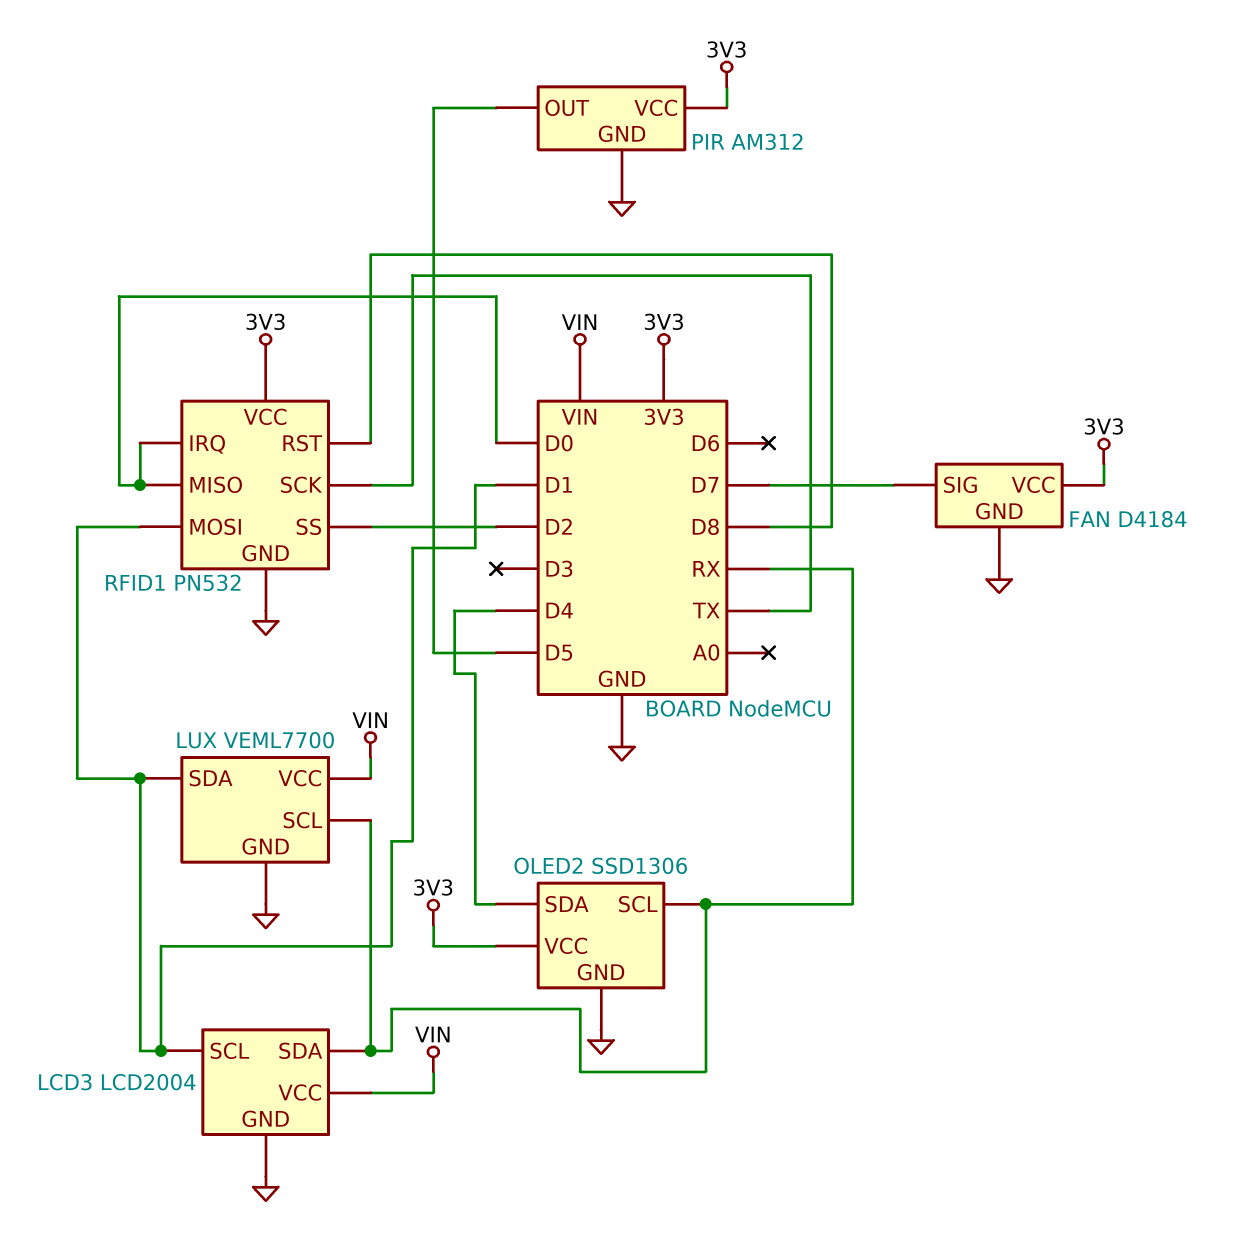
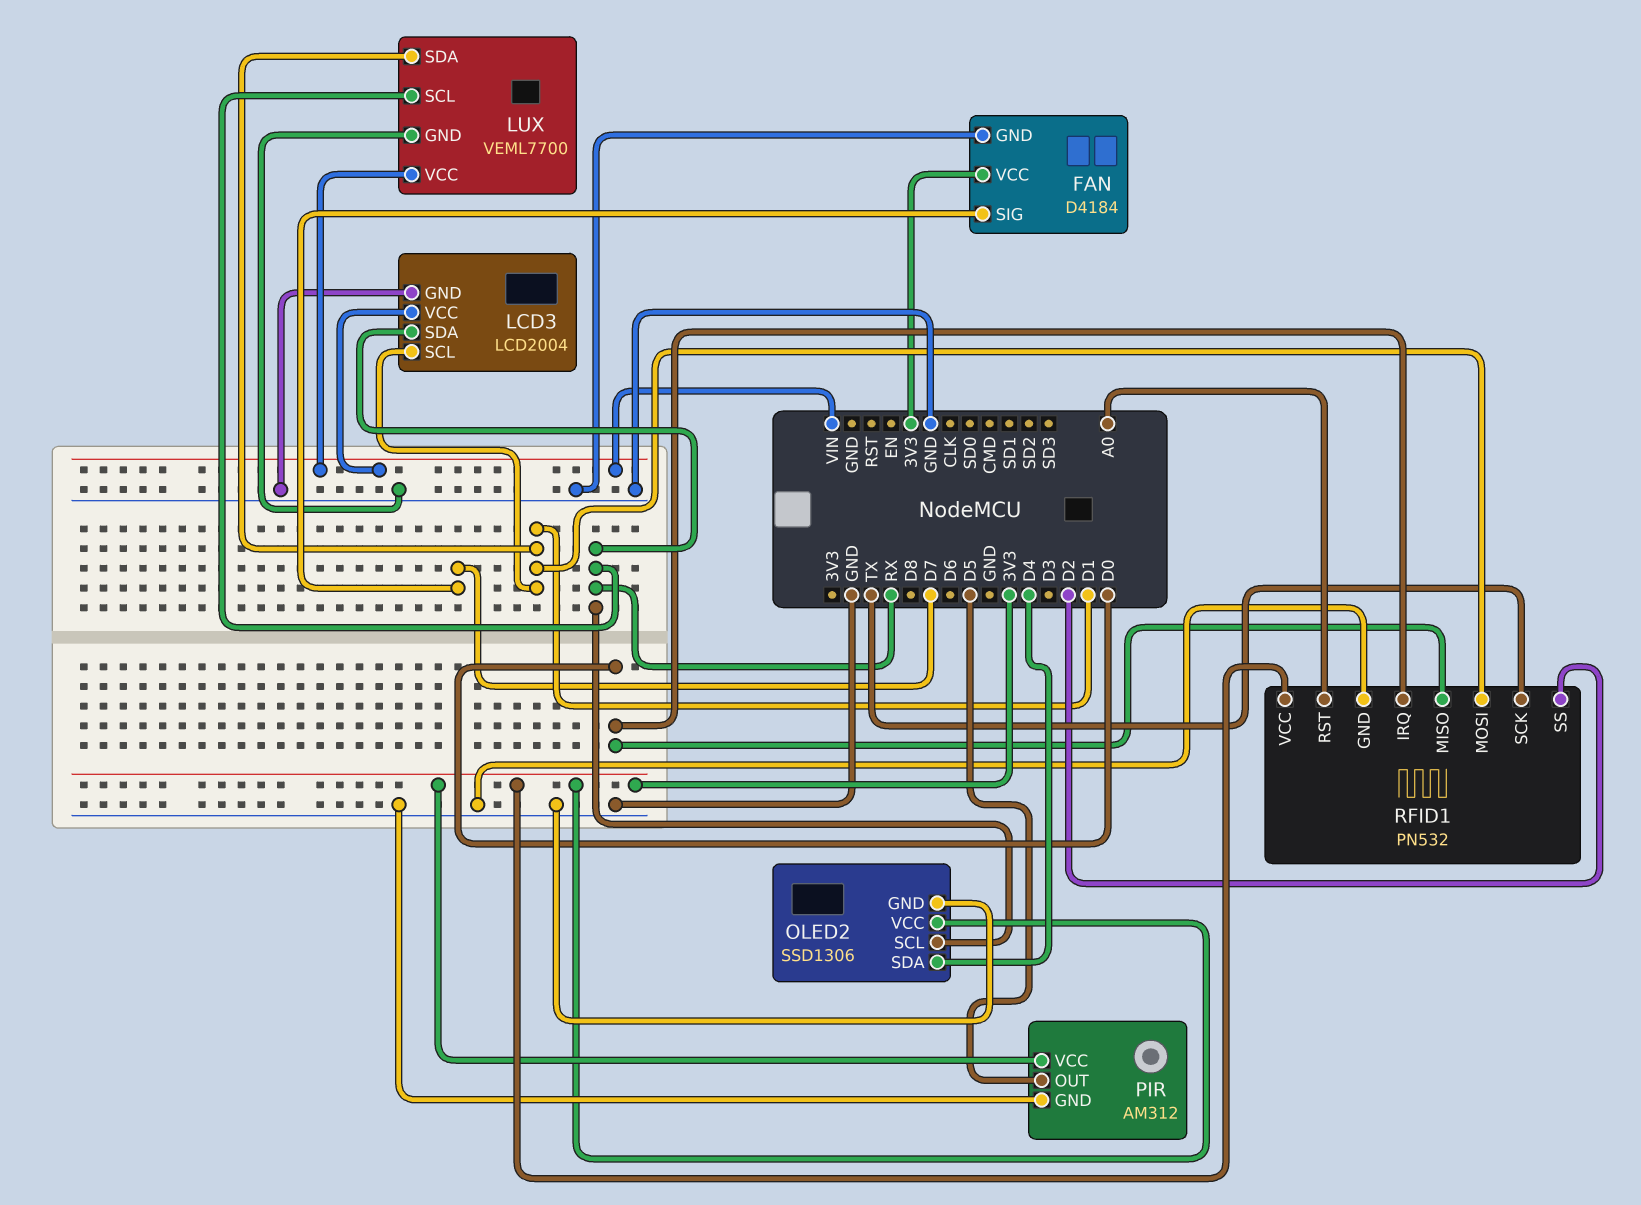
RFID1 pin RST: D8 -> A0

